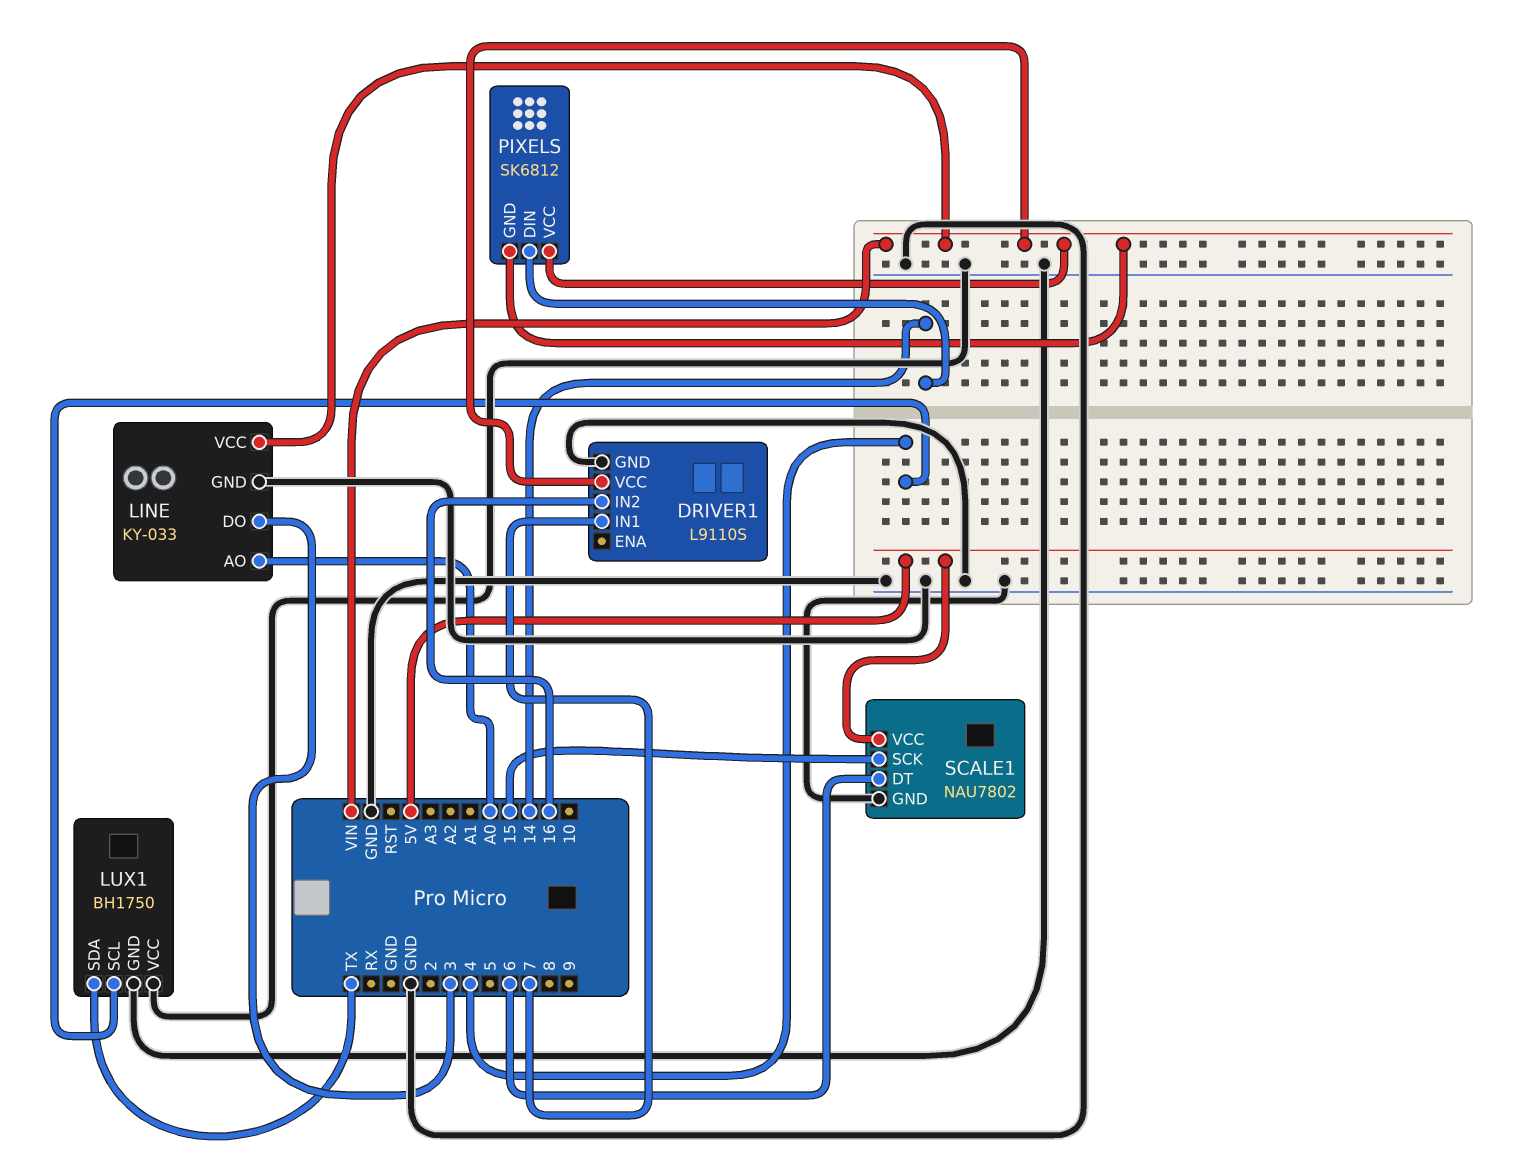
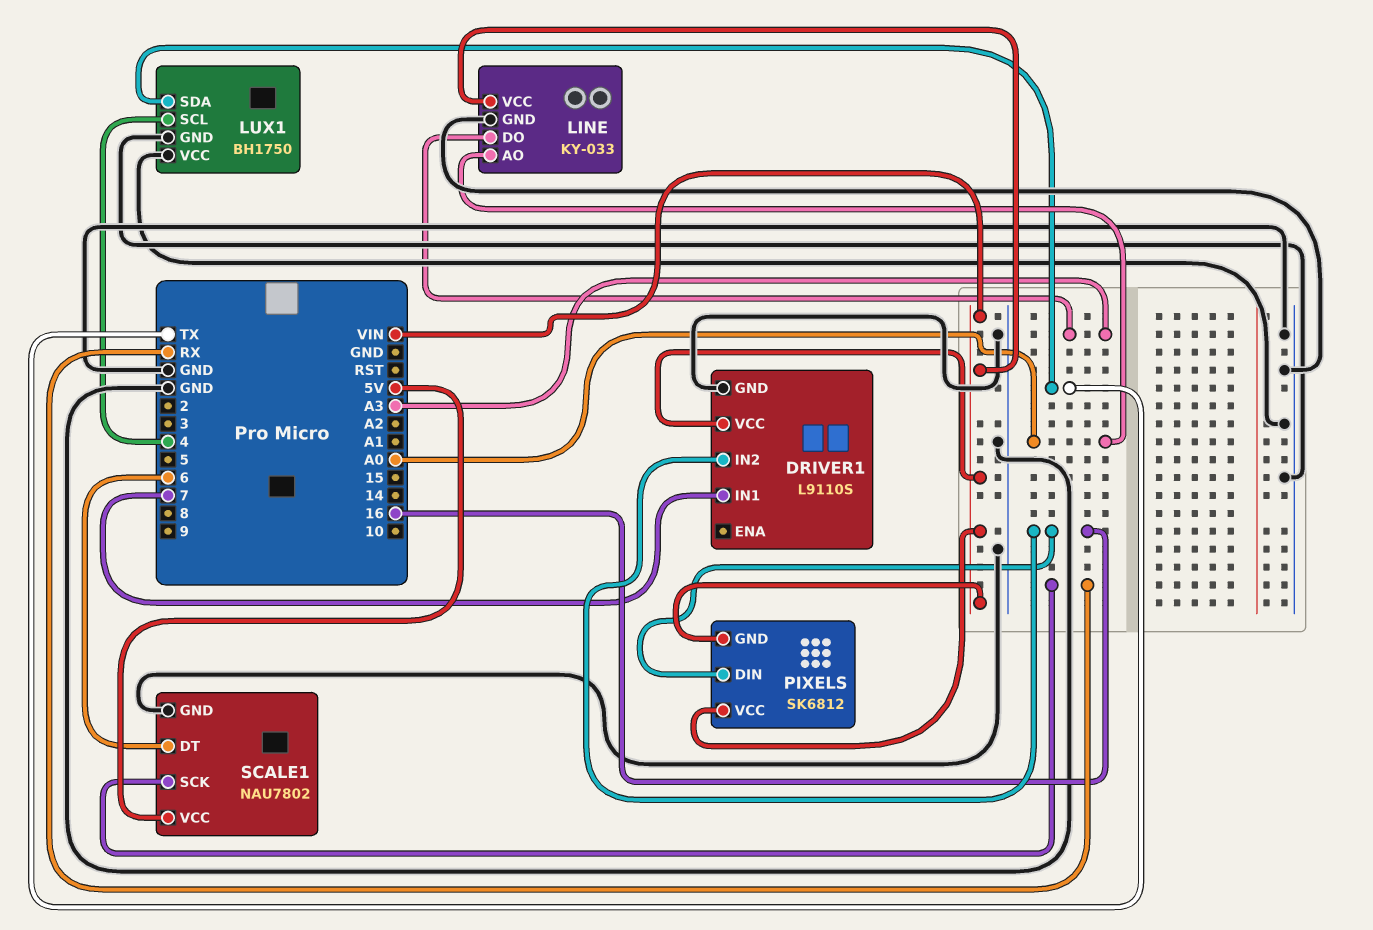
LINE pin DO: 3 -> A3
PIXELS pin DIN: 14 -> 16
SCALE1 pin SCK: 15 -> RX

